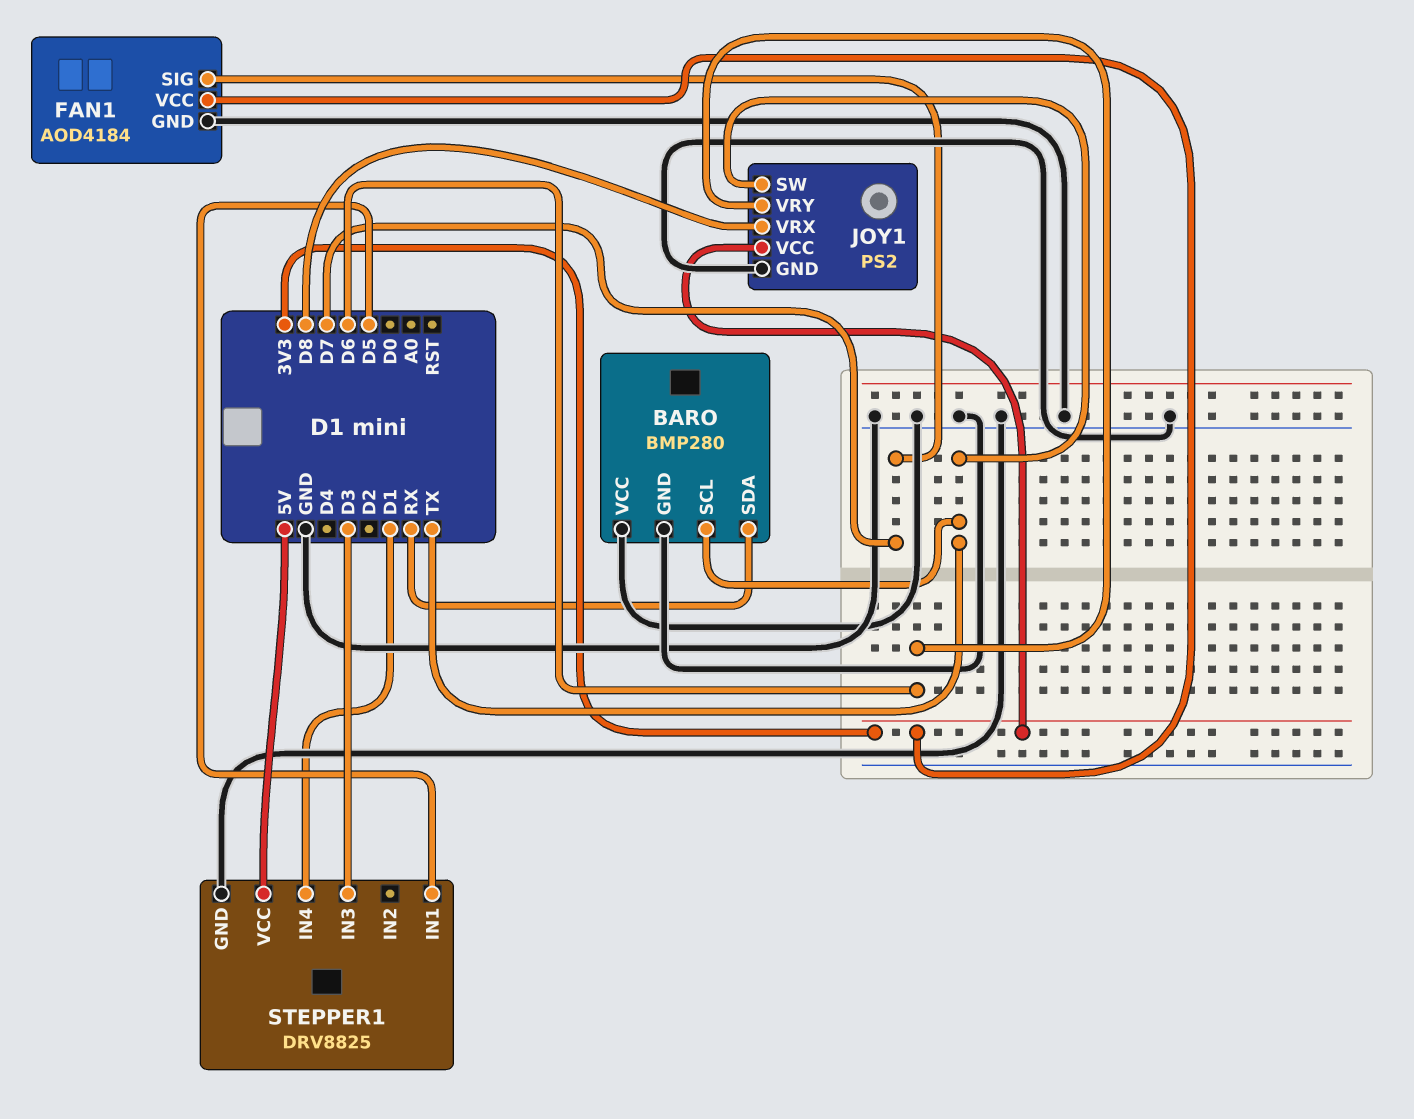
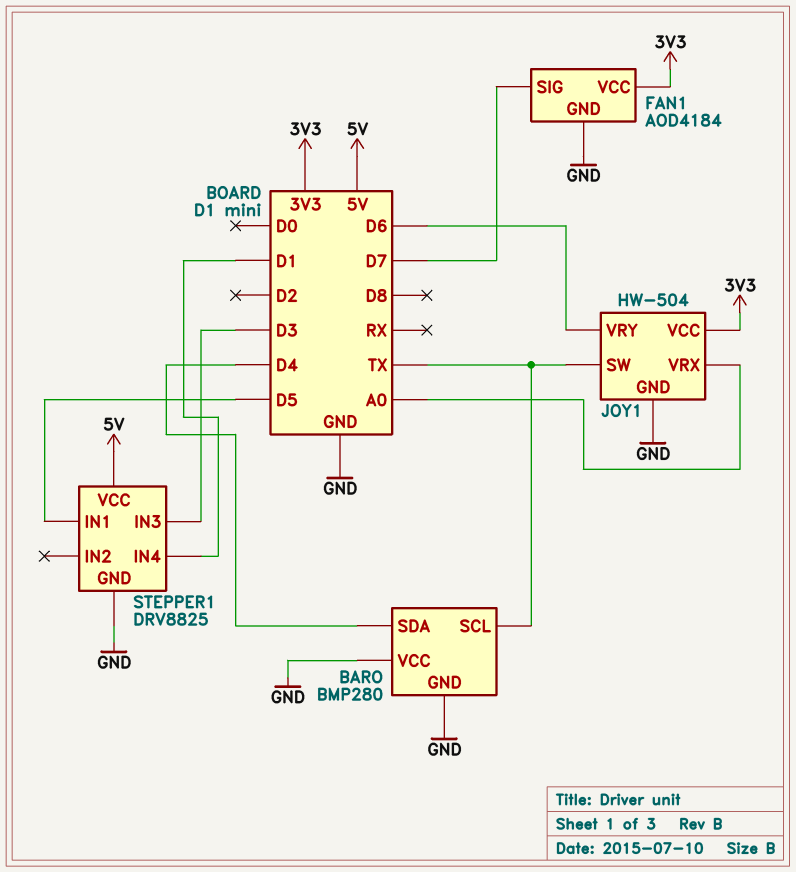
BARO pin SDA: RX -> D4
JOY1: PS2 -> HW-504
JOY1 pin VRX: D8 -> A0

